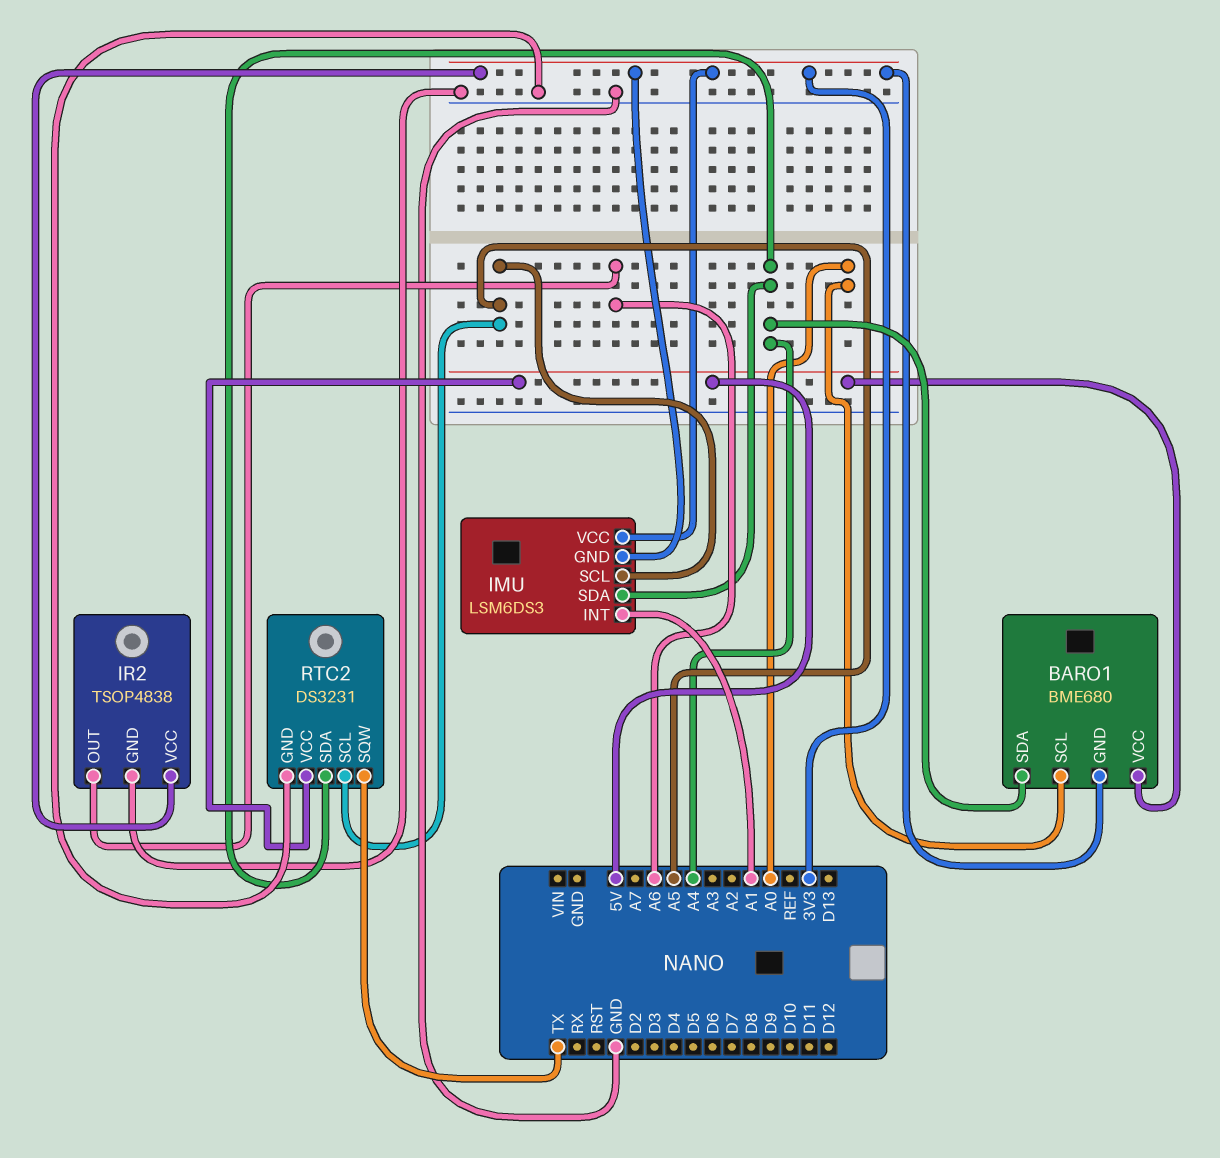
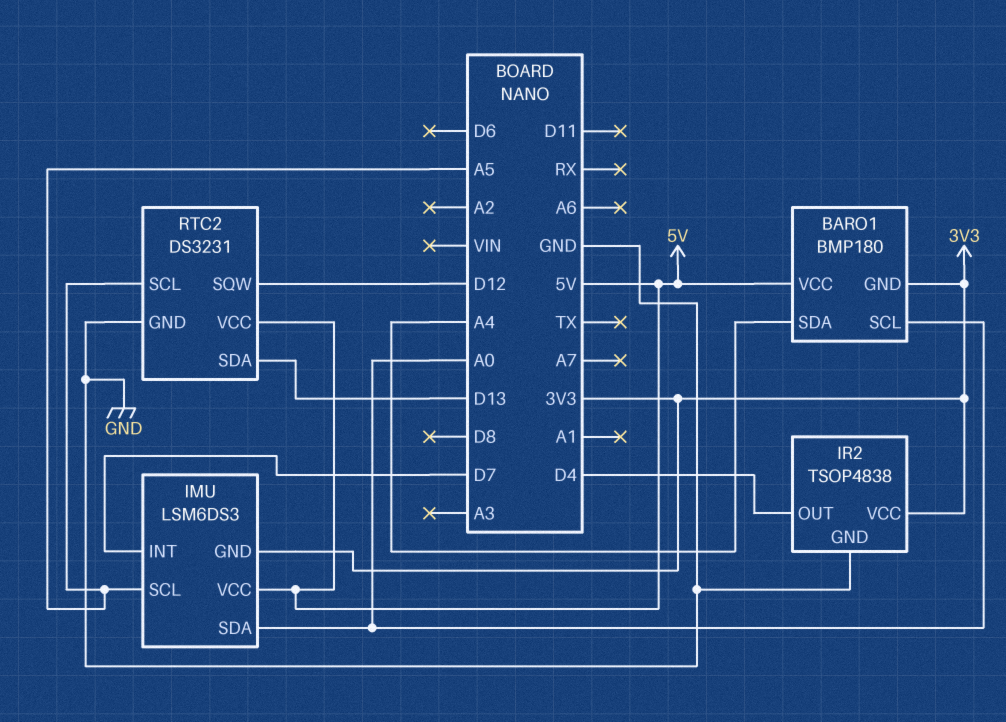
BARO1: BME680 -> BMP180
IMU pin INT: A1 -> D7
IMU pin SDA: A4 -> A0
IMU pin VCC: 3V3 -> 5V
IR2 pin OUT: A6 -> D4
RTC2 pin SDA: A4 -> D13
RTC2 pin SQW: TX -> D12

